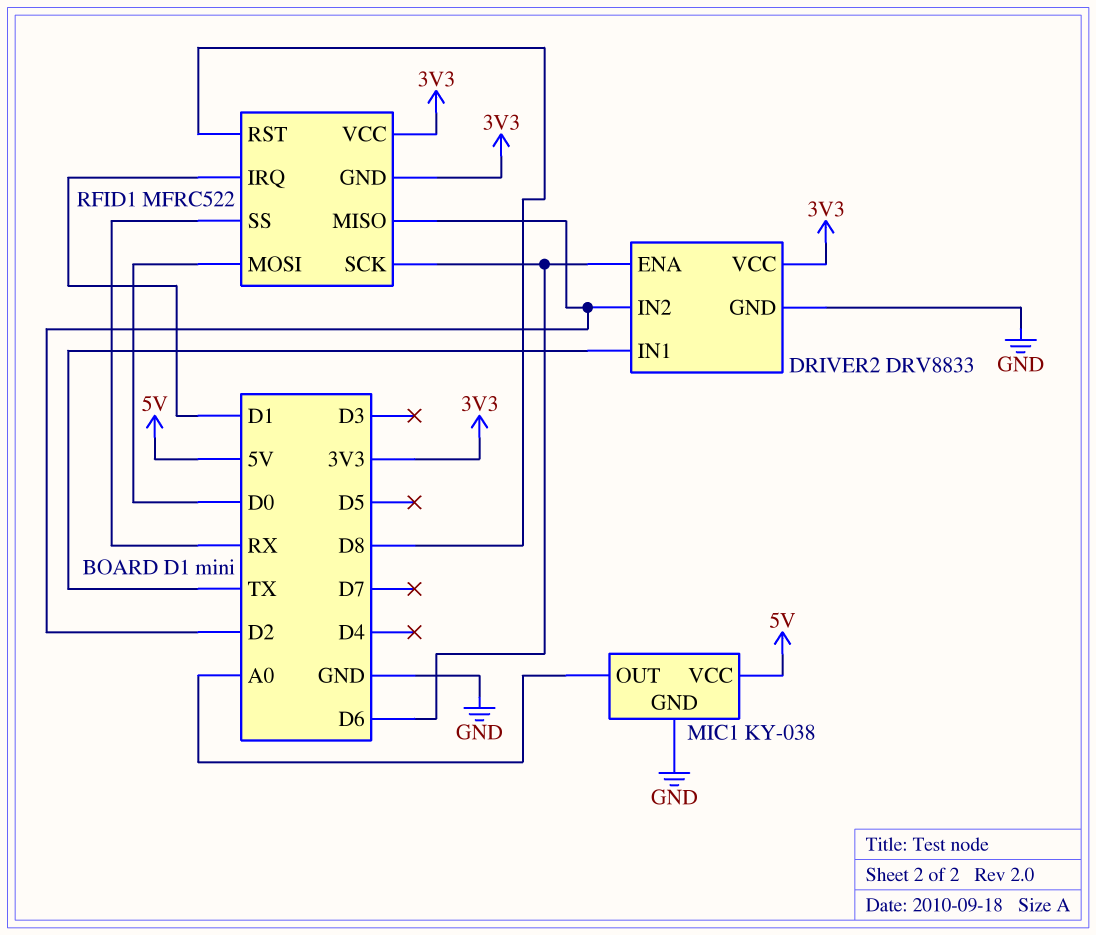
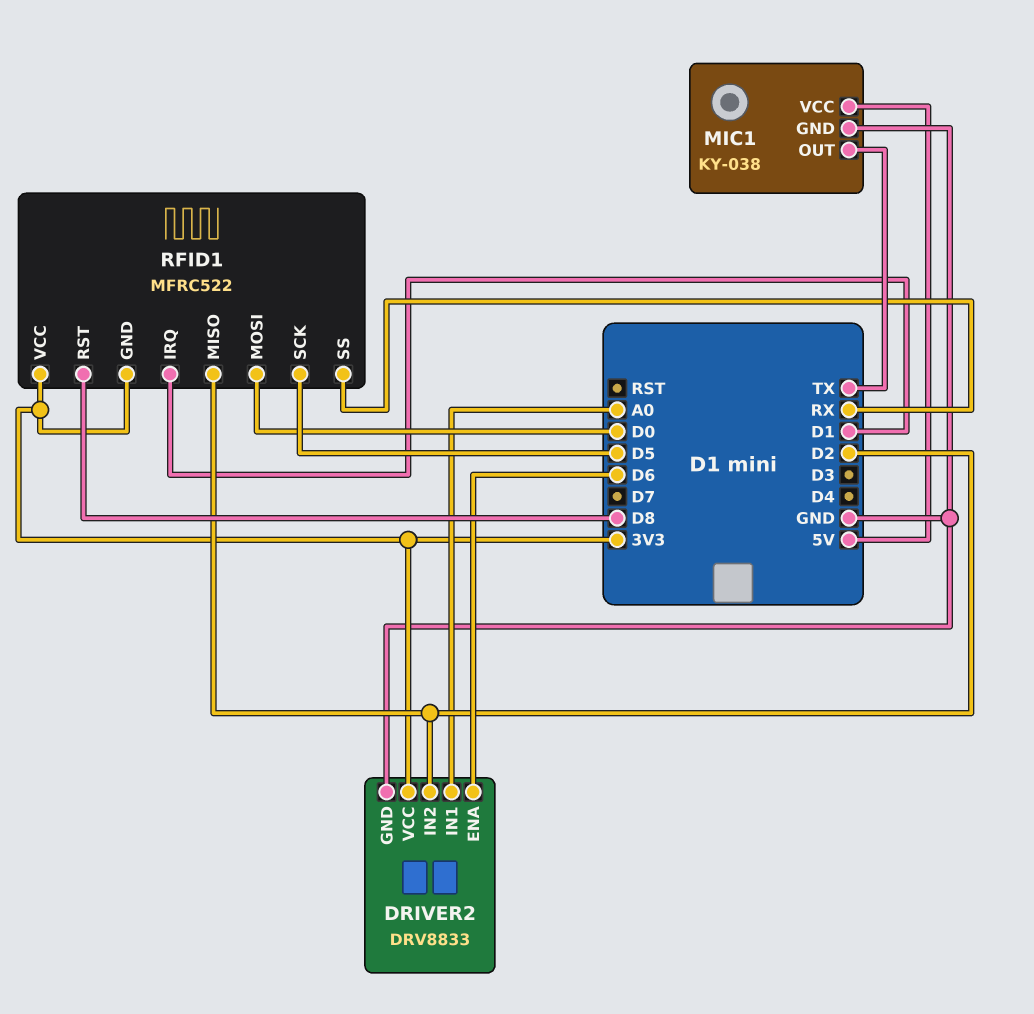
DRIVER2 pin IN1: TX -> A0
MIC1 pin OUT: A0 -> TX
RFID1 pin SCK: D6 -> D5

